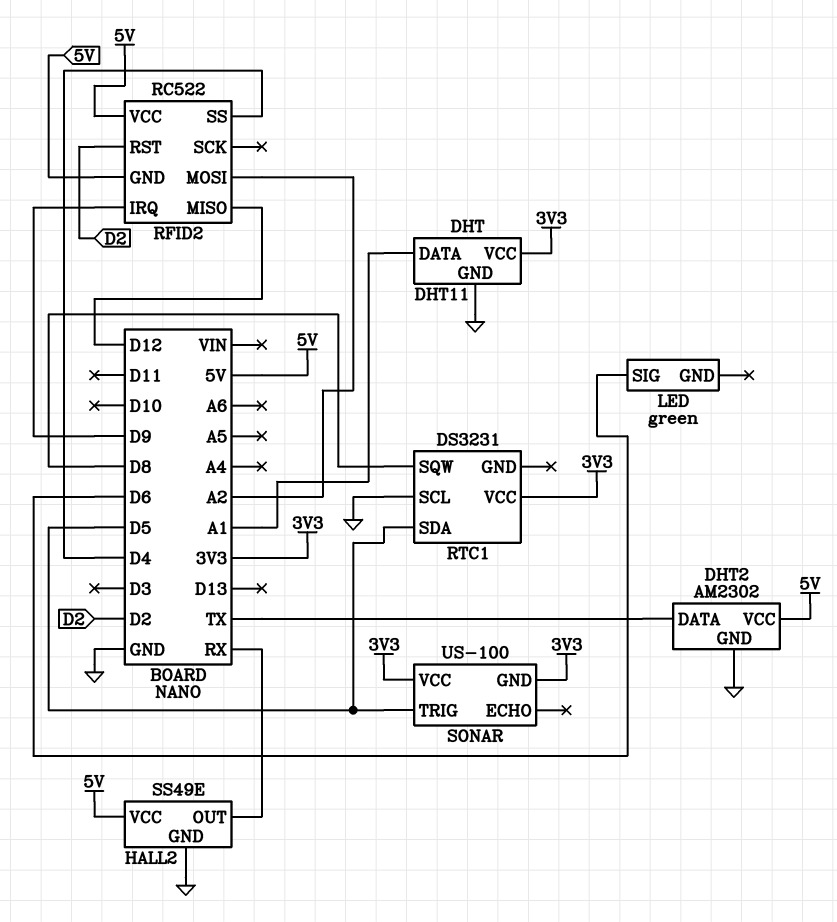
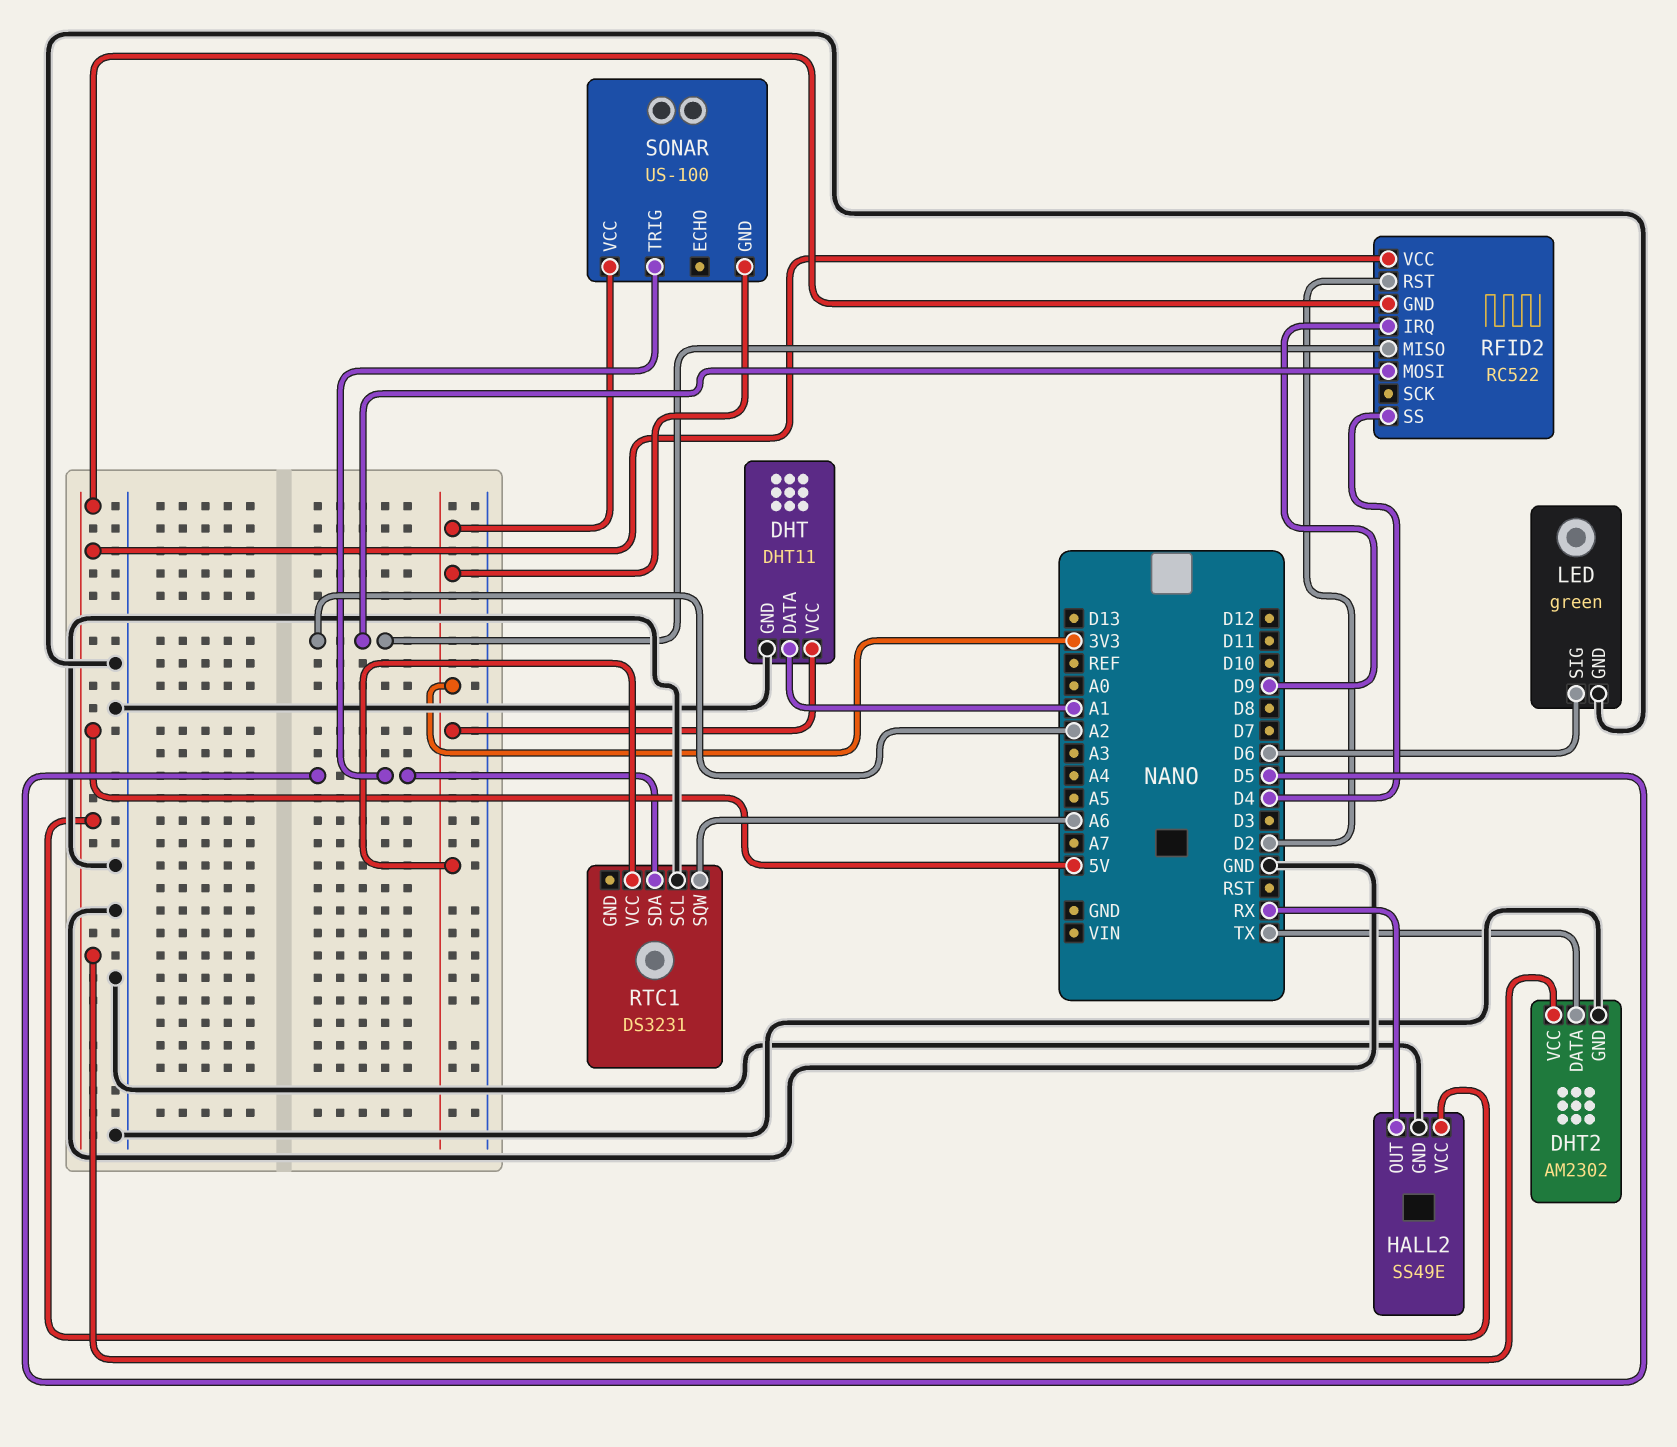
LED pin GND: none -> GND
RFID2 pin MISO: D12 -> A2
RTC1 pin SQW: D8 -> A6

